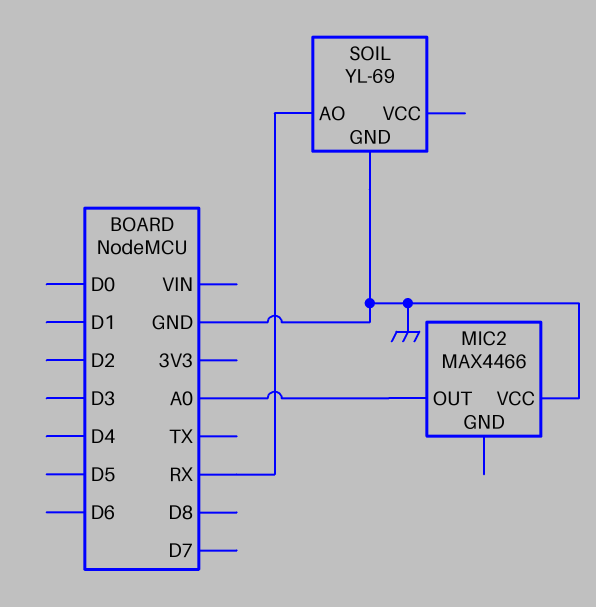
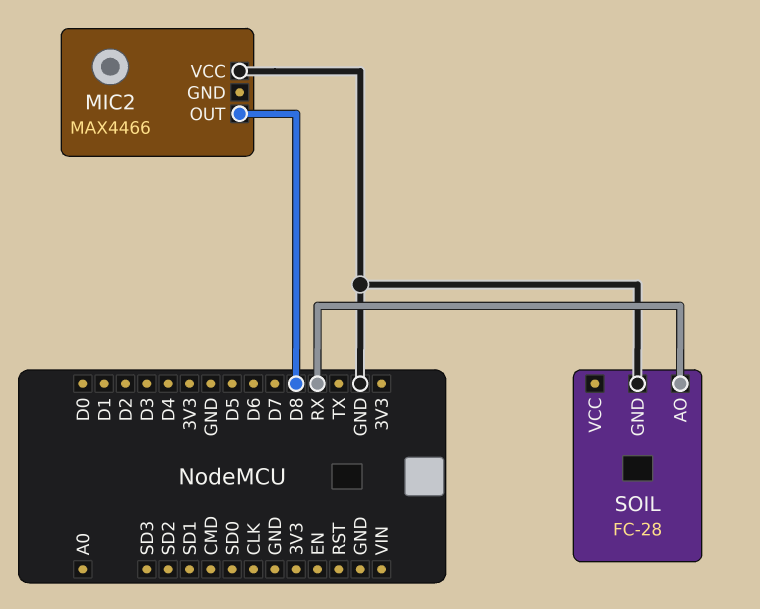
MIC2 pin OUT: A0 -> D8
SOIL: YL-69 -> FC-28

